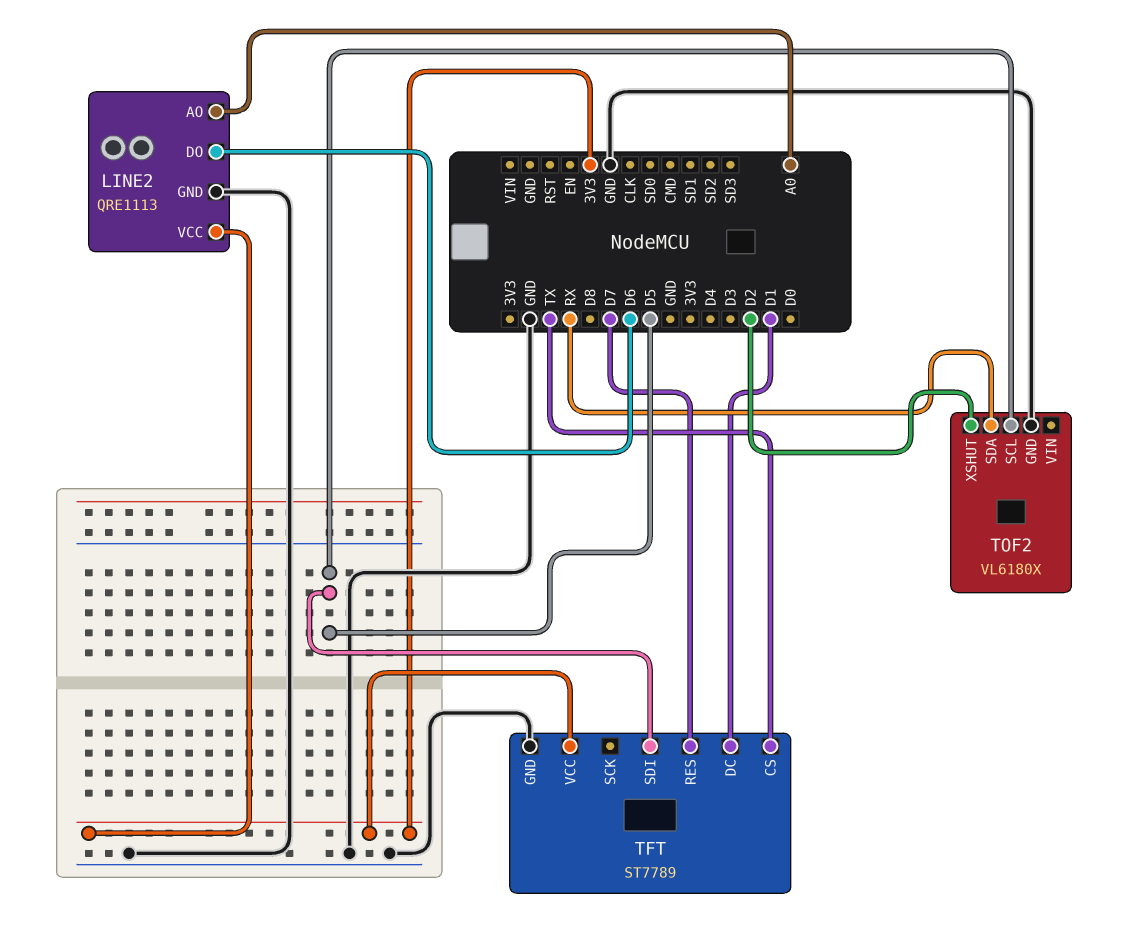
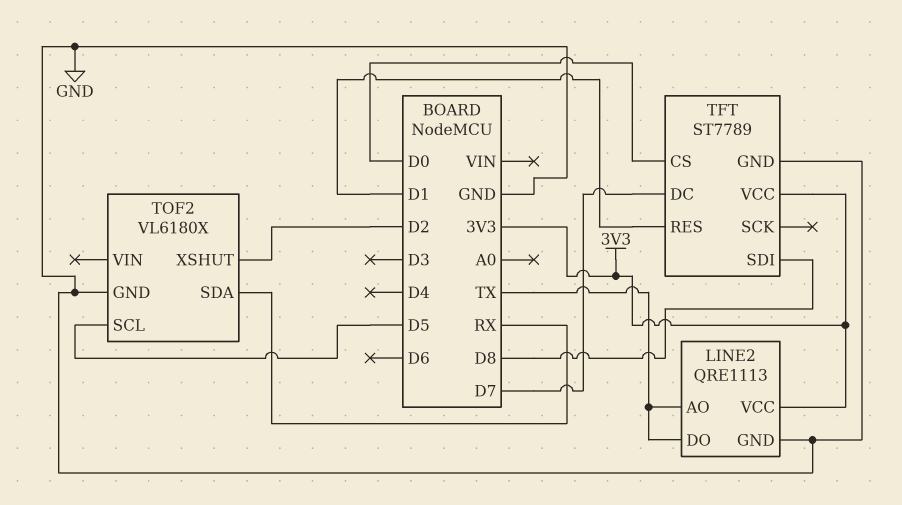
LINE2 pin AO: A0 -> TX
LINE2 pin DO: D6 -> TX
TFT pin CS: TX -> D0
TFT pin DC: D1 -> D7
TFT pin RES: D7 -> D1
TFT pin SDI: D5 -> D8

